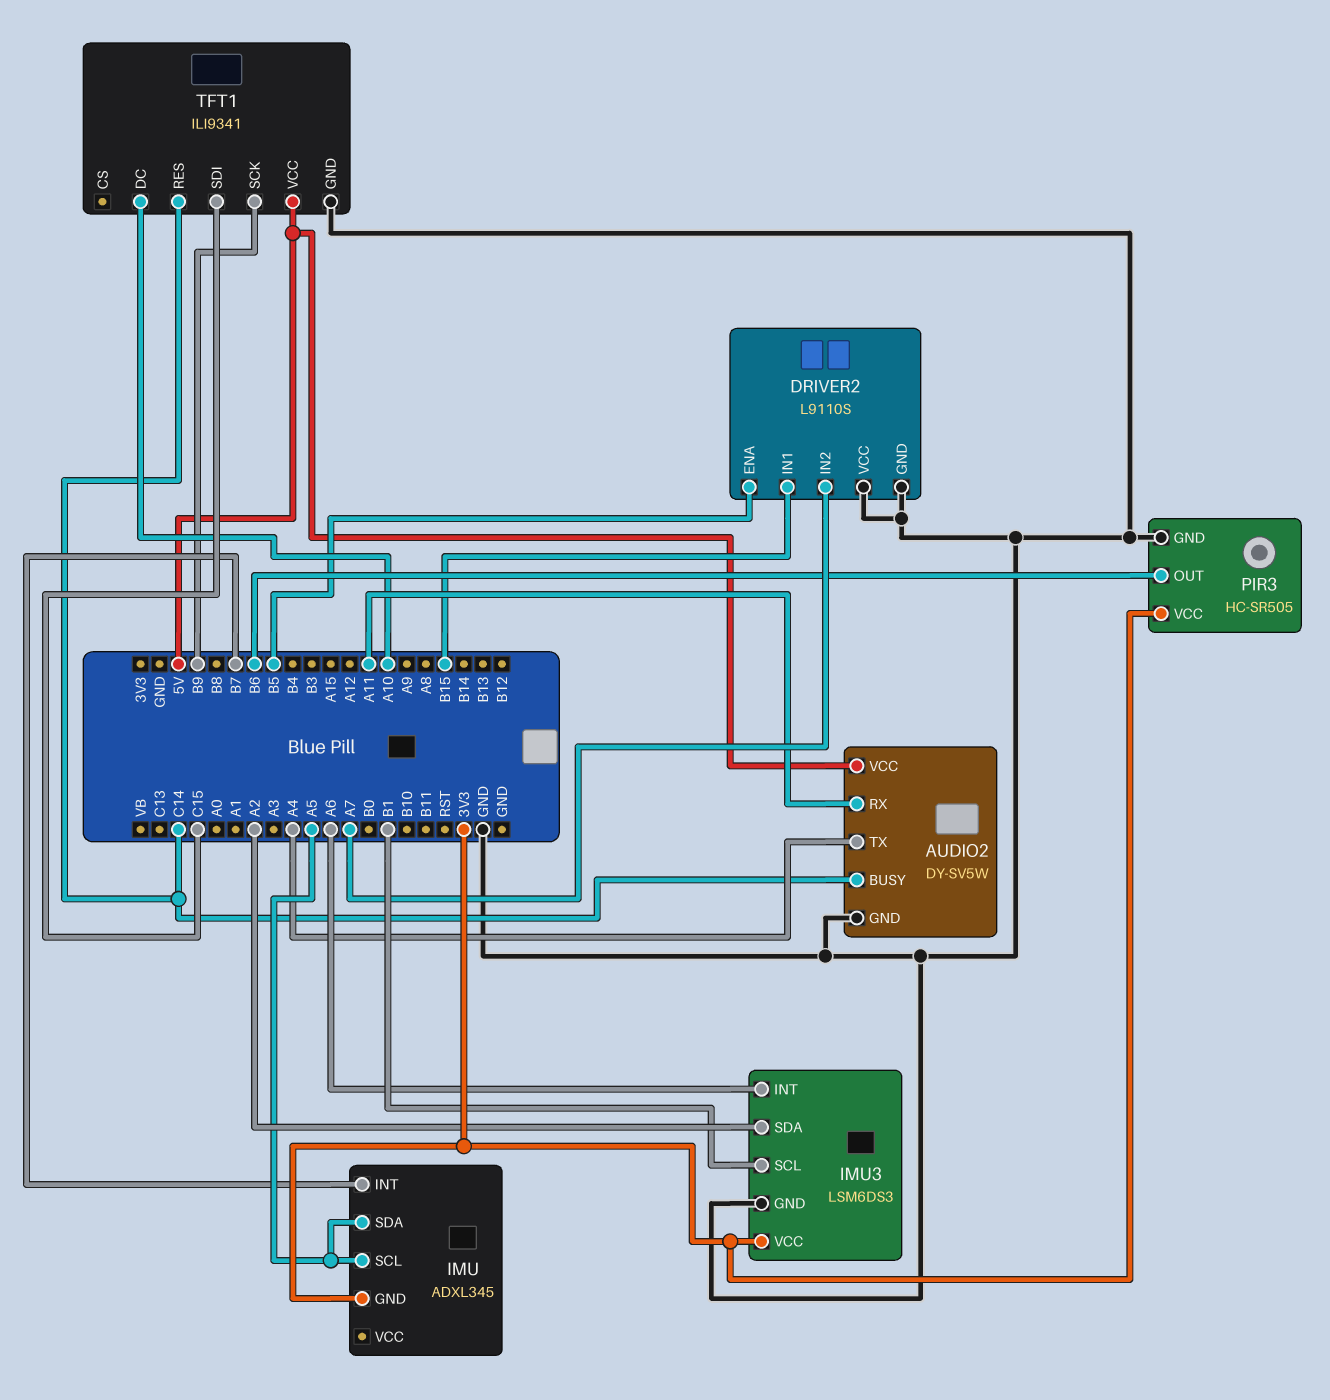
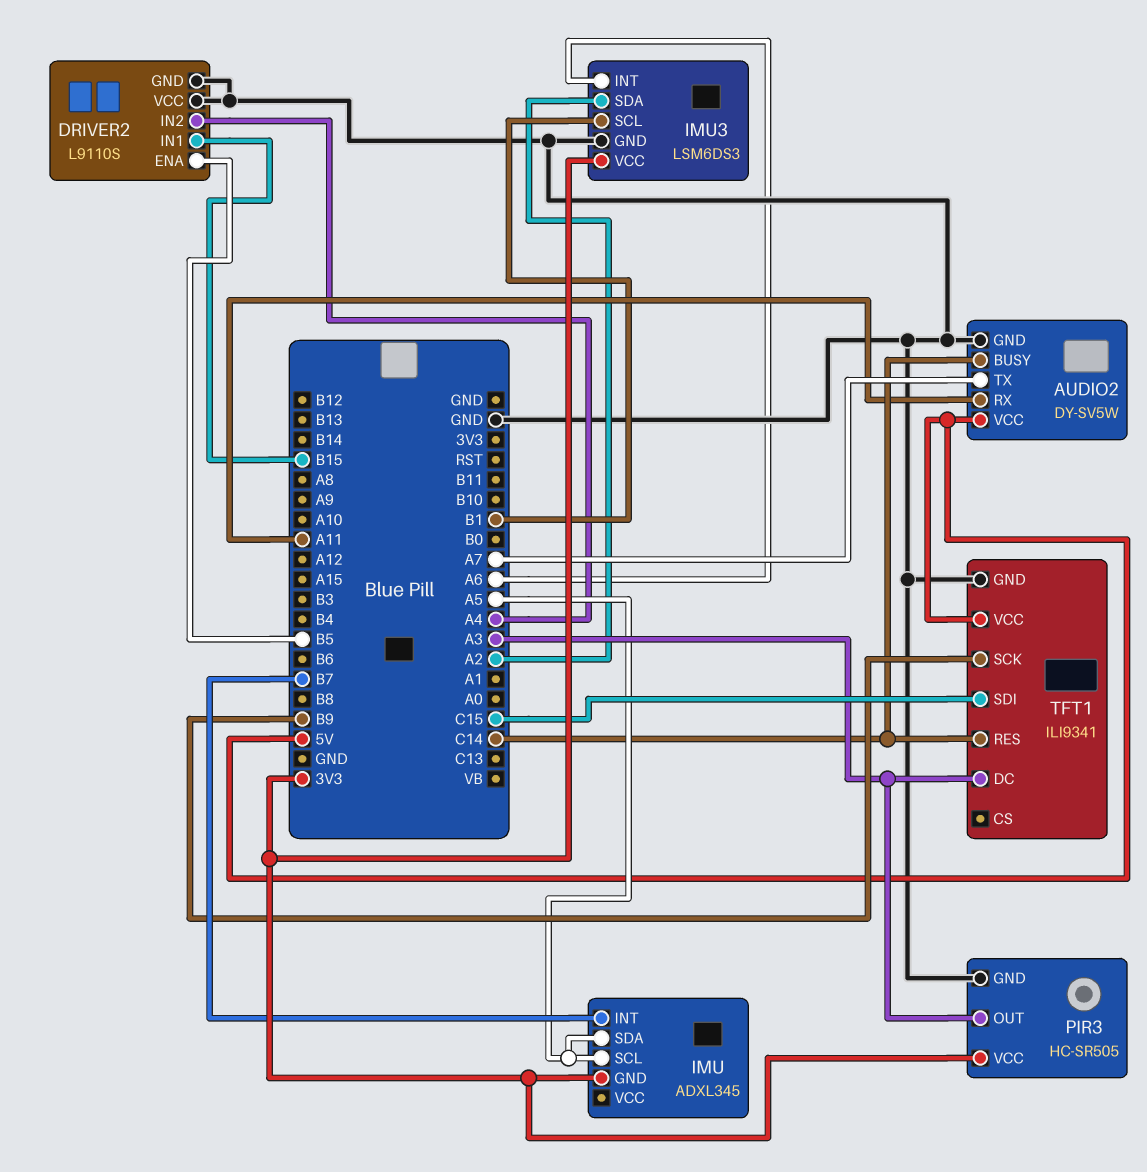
AUDIO2 pin TX: A4 -> A7
DRIVER2 pin IN2: A7 -> A4
PIR3 pin OUT: B6 -> A3
TFT1 pin DC: A10 -> A3

